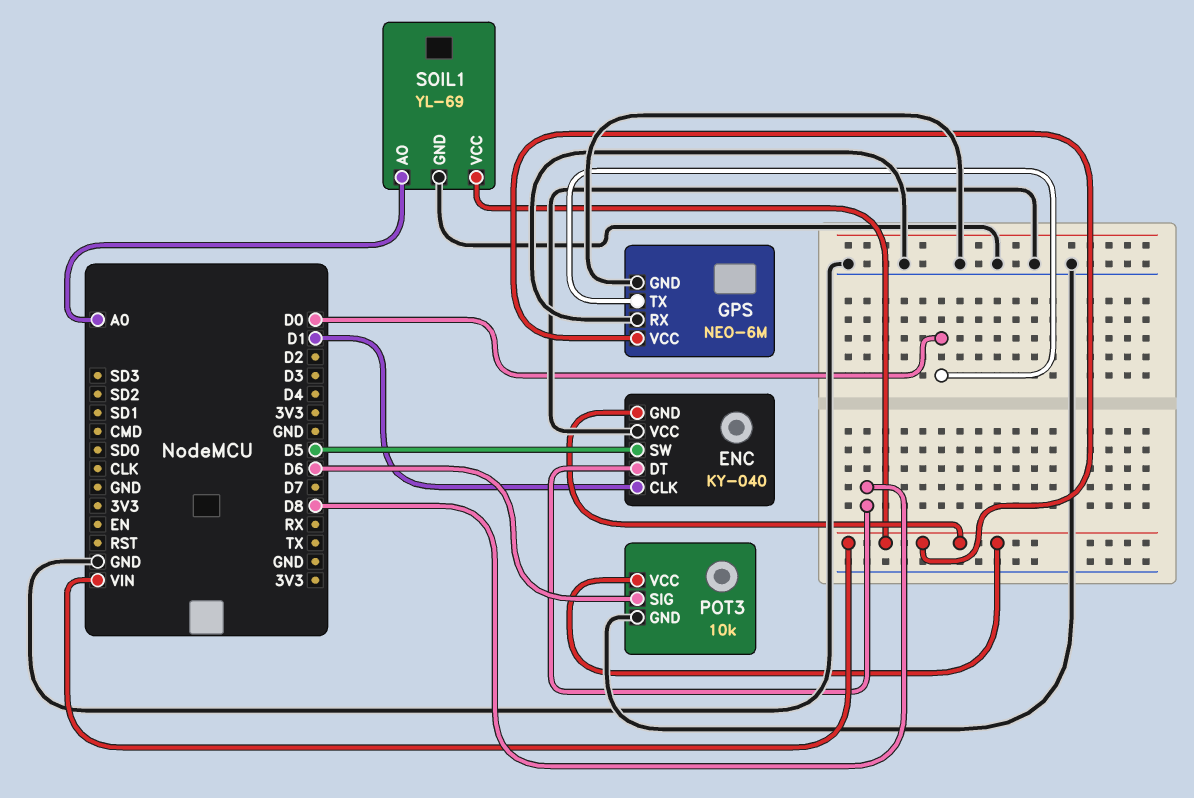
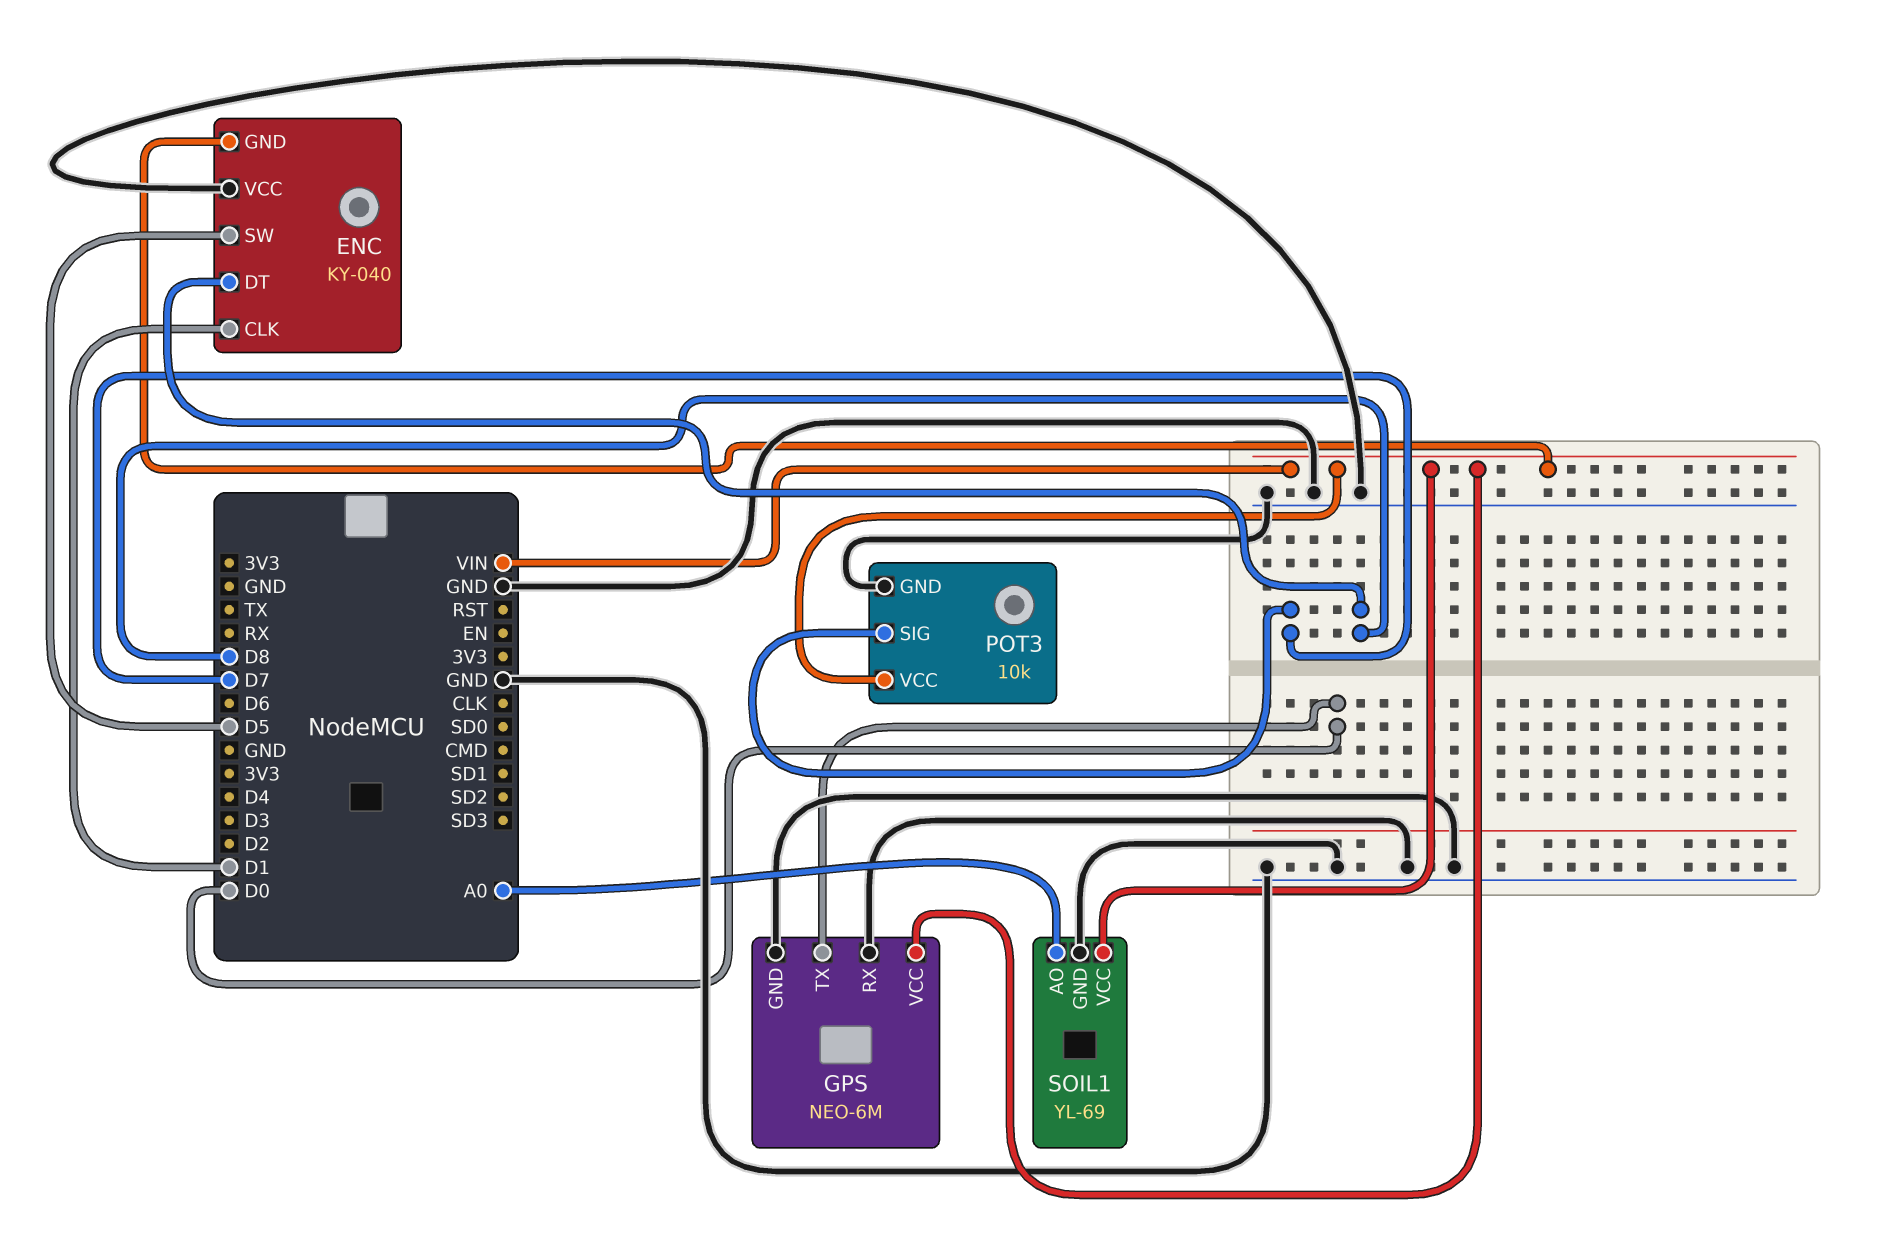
POT3 pin SIG: D6 -> D7

